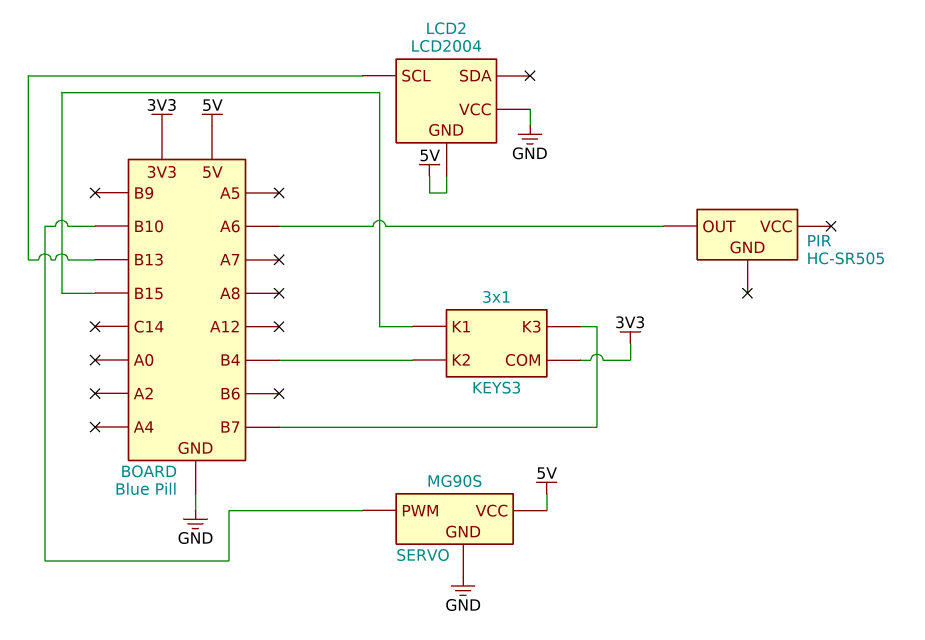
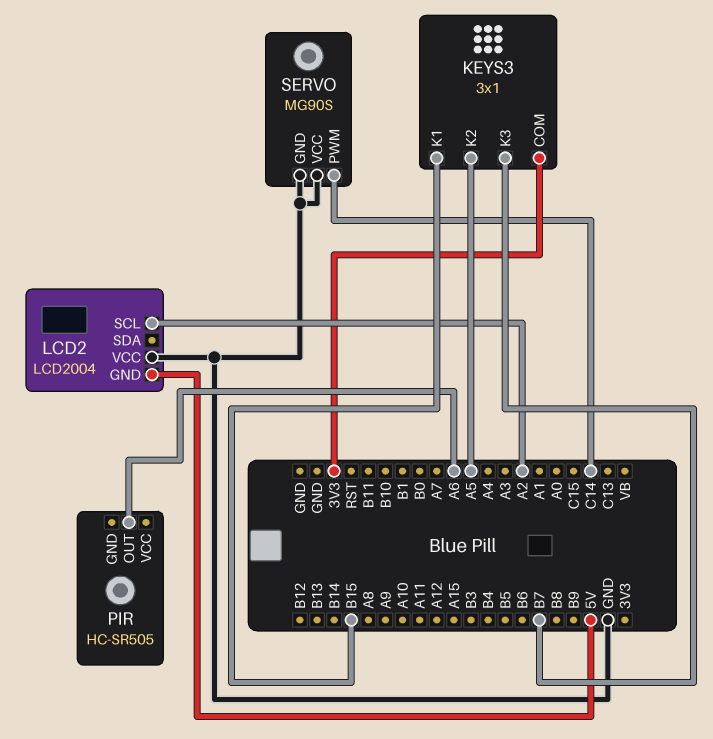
KEYS3 pin K2: B4 -> A5
LCD2 pin SCL: B13 -> A2
SERVO pin PWM: B10 -> C14
SERVO pin VCC: 5V -> GND

